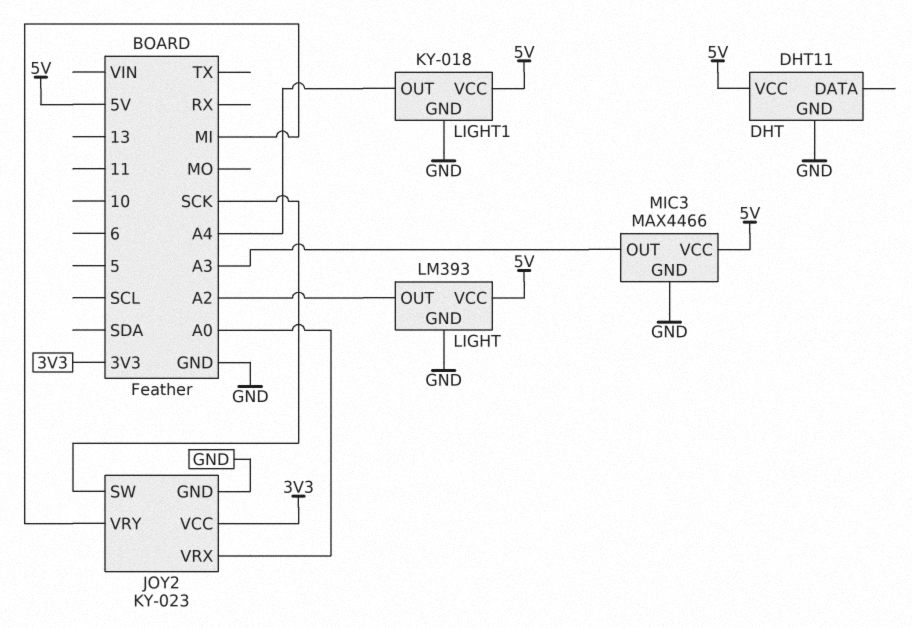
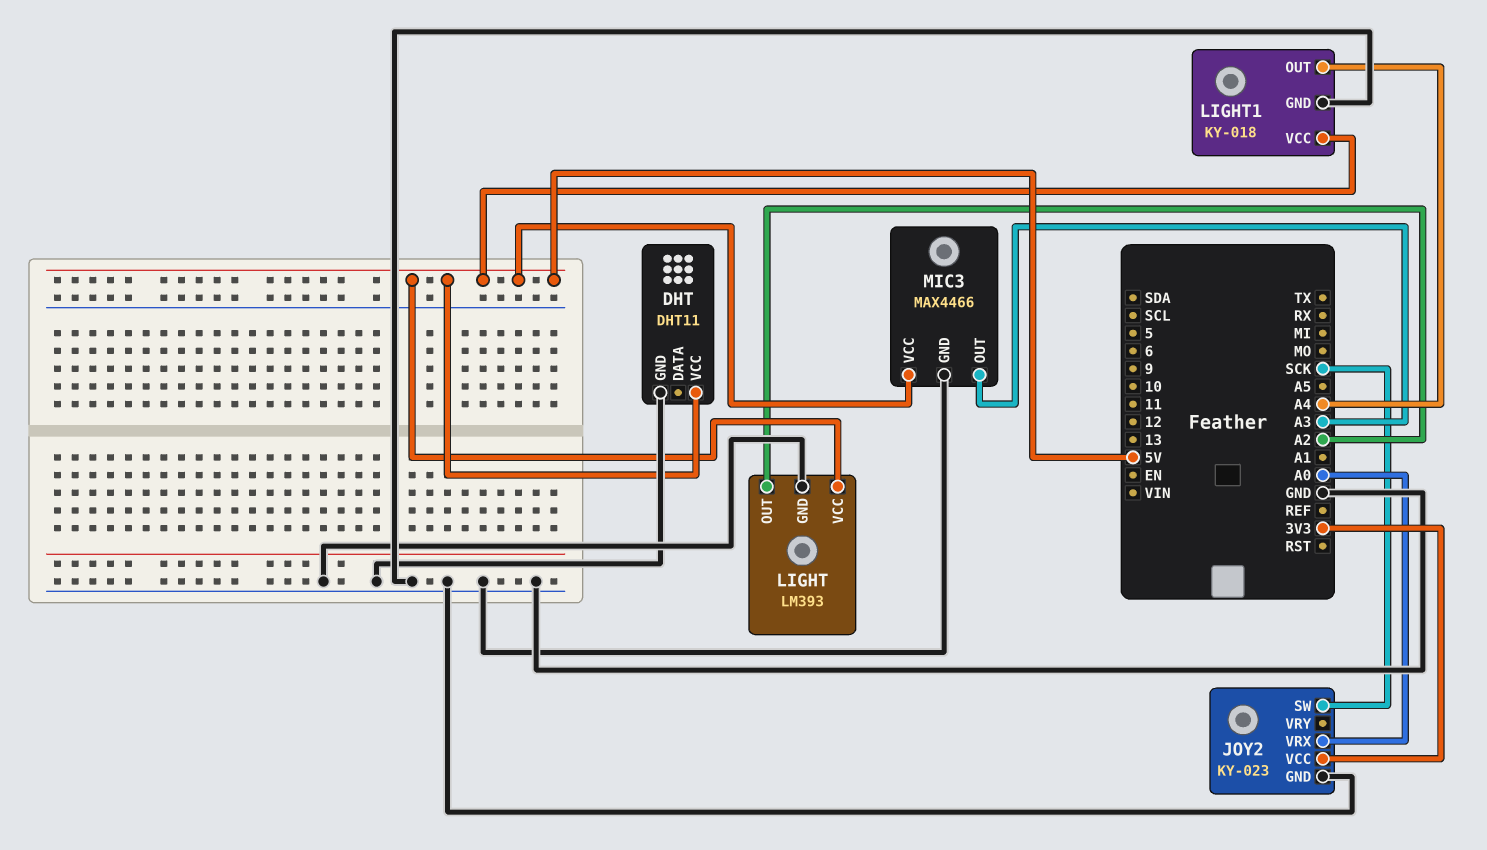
JOY2 pin VRY: MI -> none

